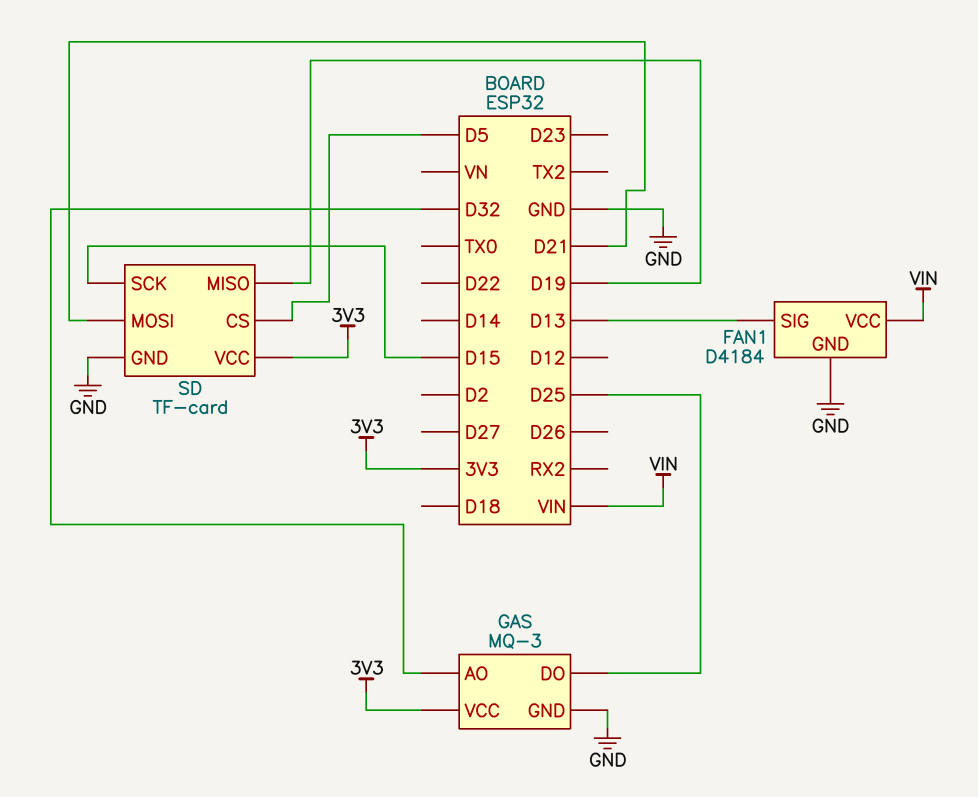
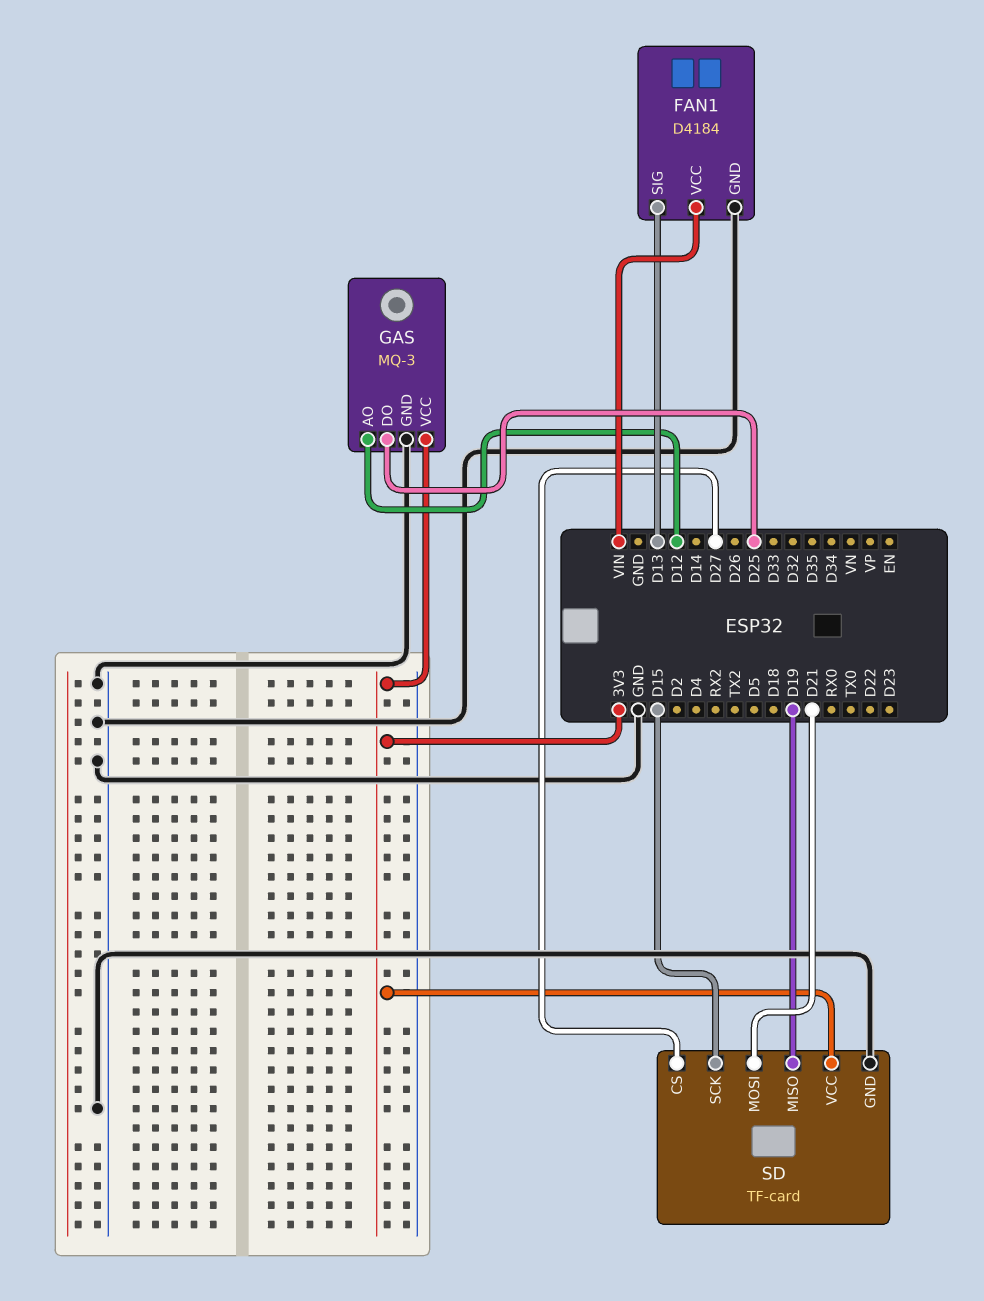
GAS pin AO: D32 -> D12
SD pin CS: D5 -> D27

